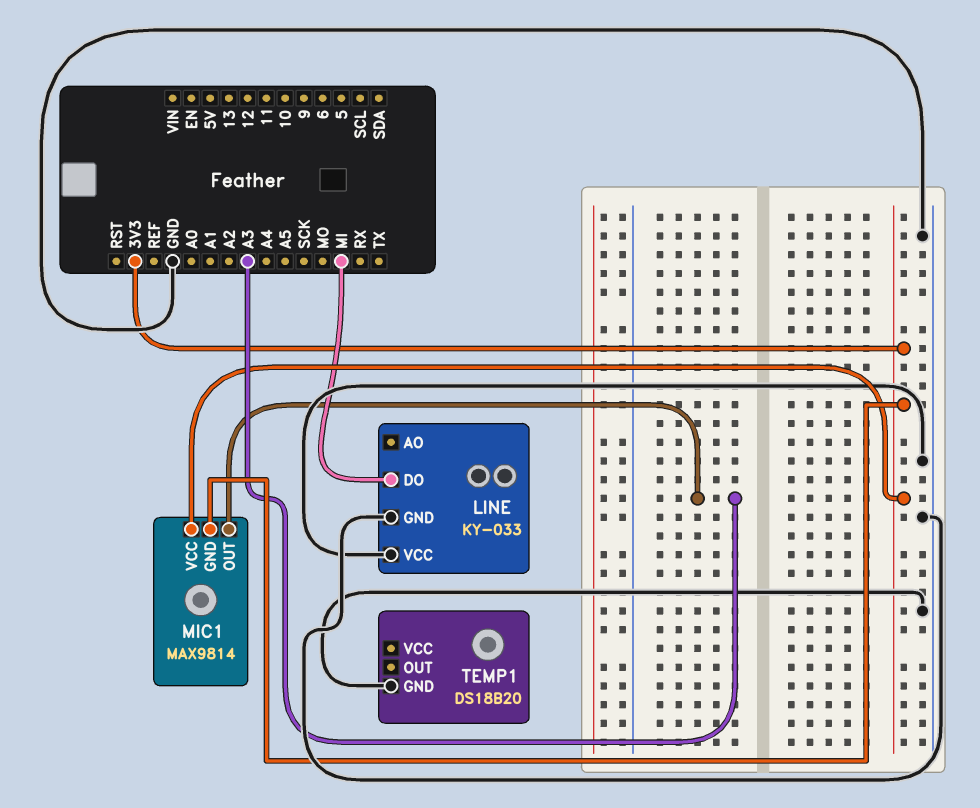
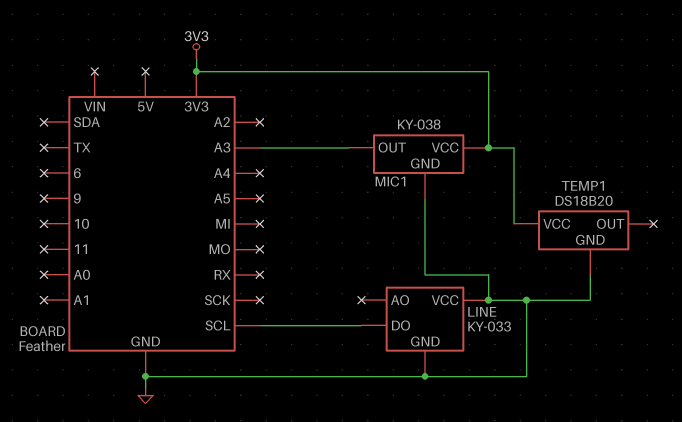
LINE pin DO: MI -> SCL
MIC1: MAX9814 -> KY-038
MIC1 pin GND: 3V3 -> GND
TEMP1 pin VCC: none -> 3V3

